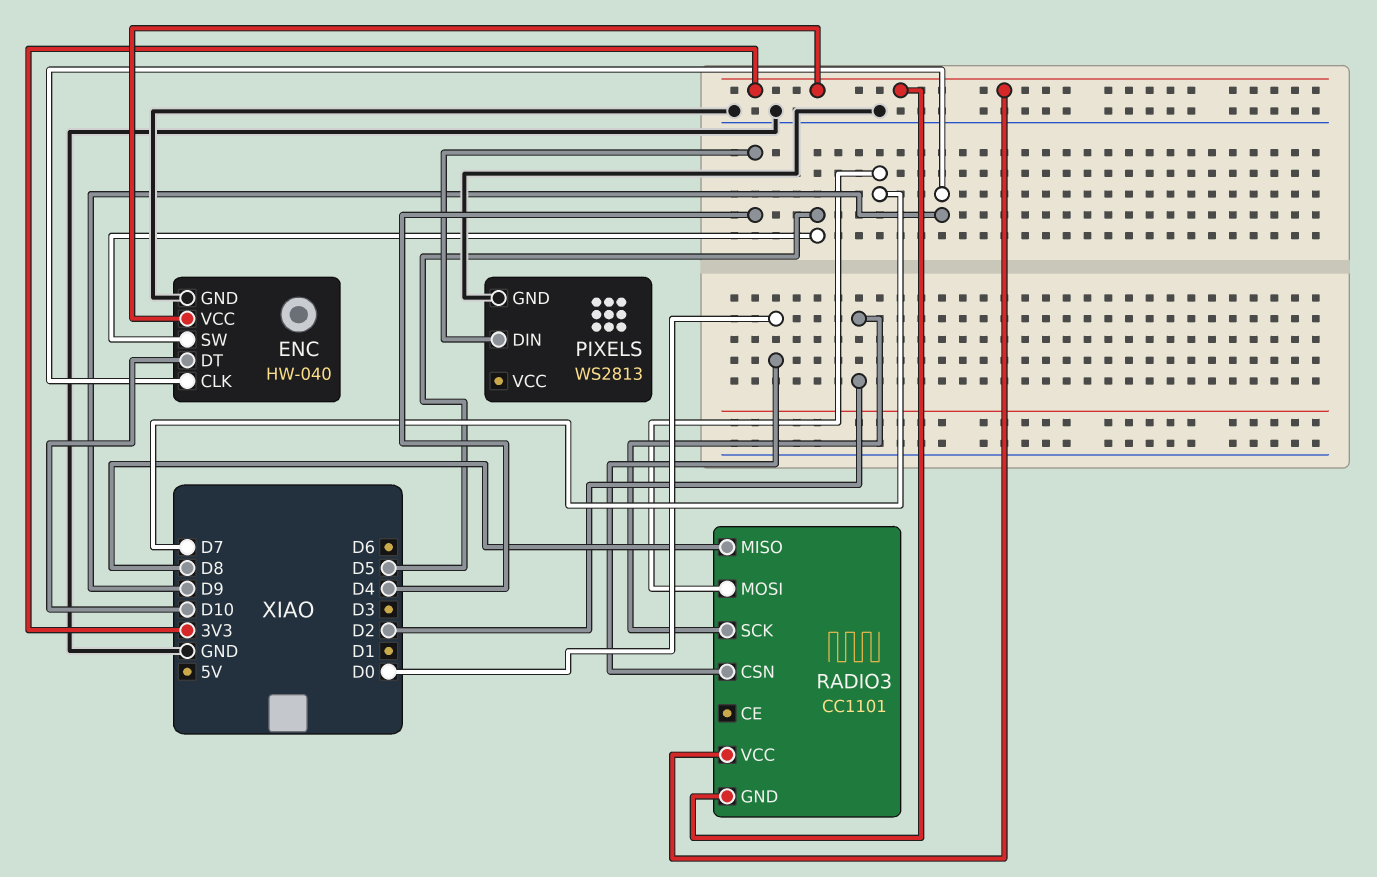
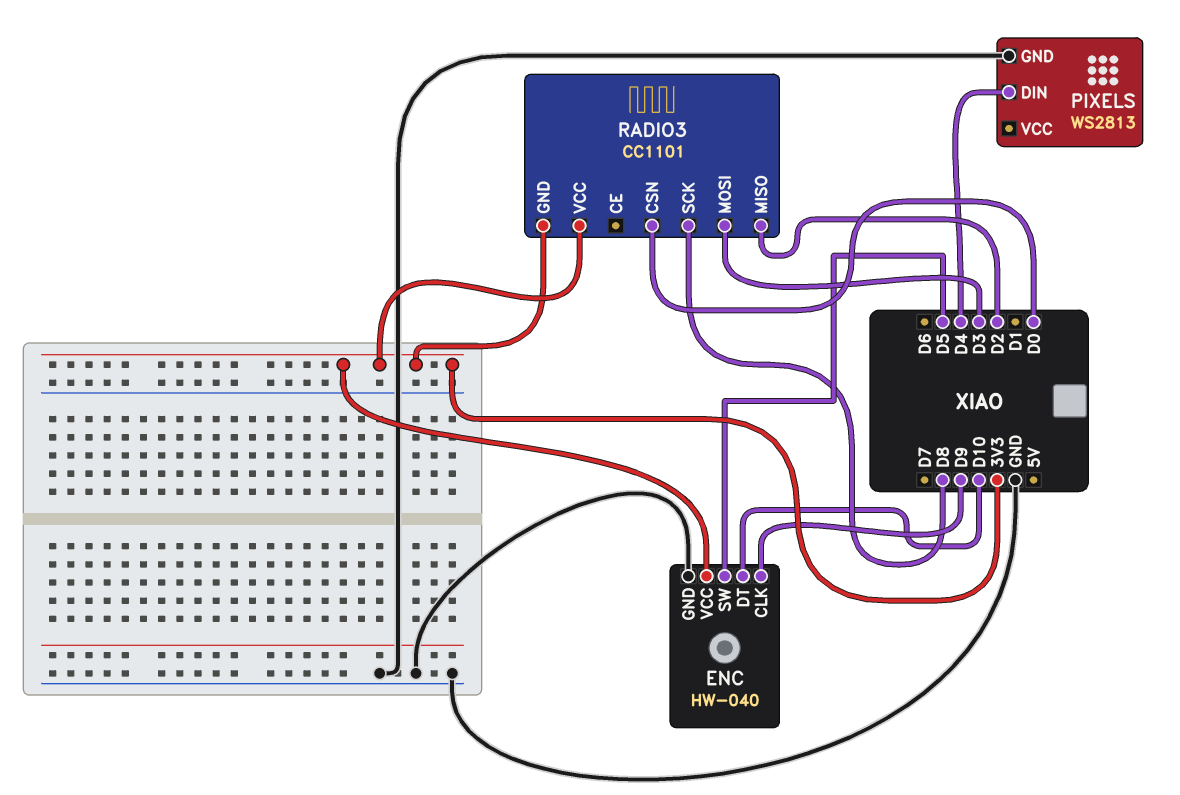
RADIO3 pin MISO: D8 -> D2
RADIO3 pin MOSI: D7 -> D3
RADIO3 pin SCK: D2 -> D8

